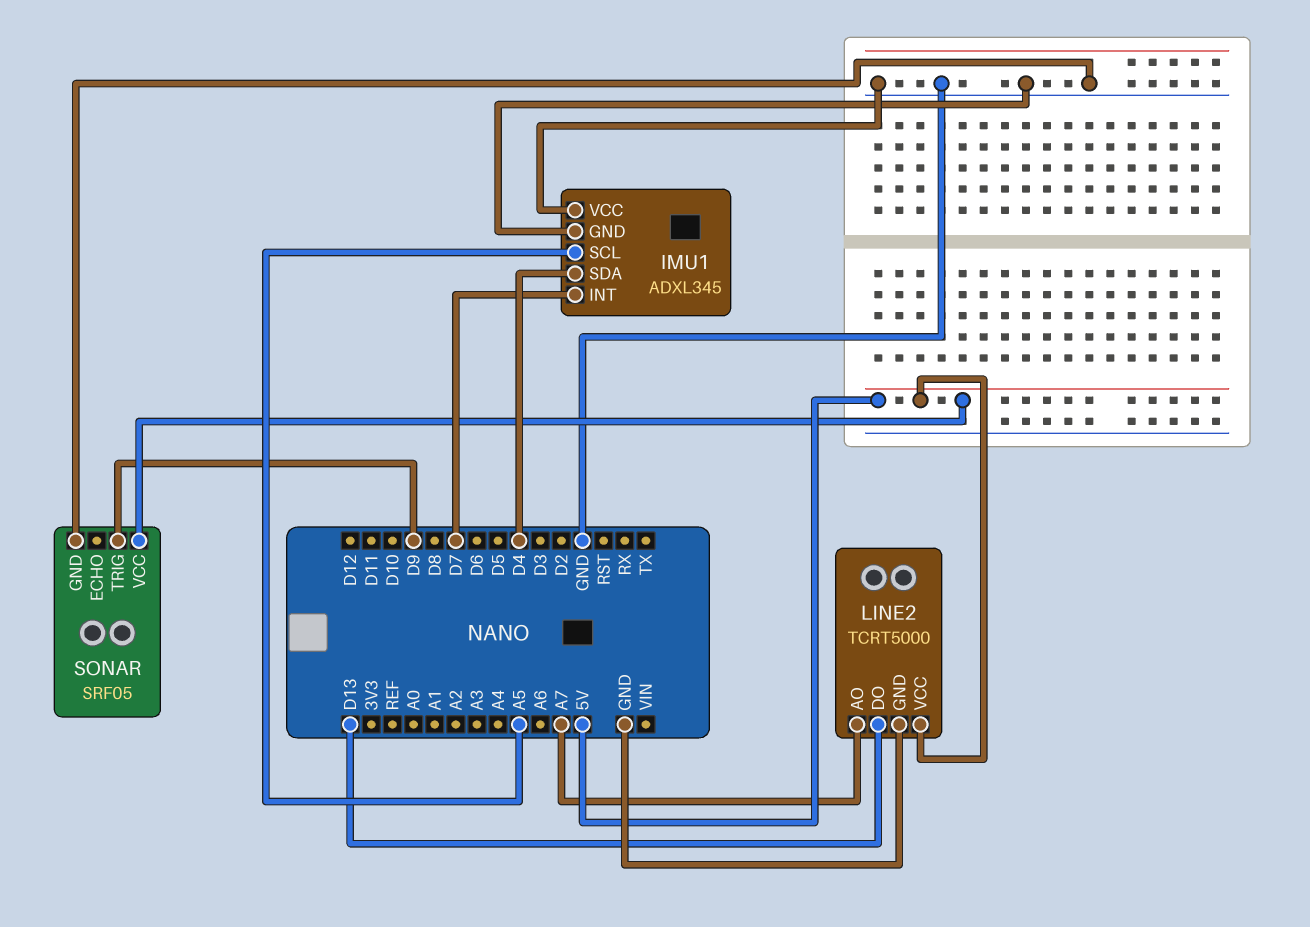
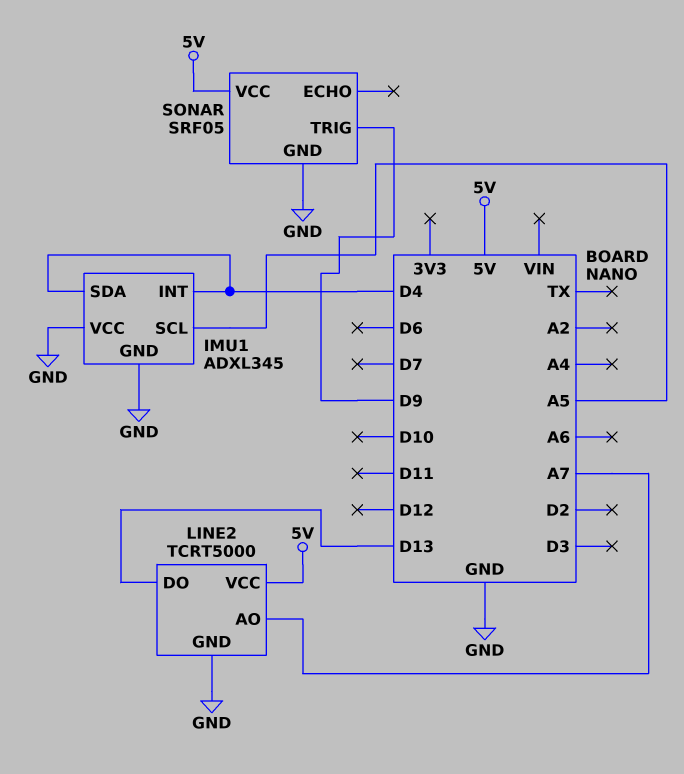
IMU1 pin INT: D7 -> D4

